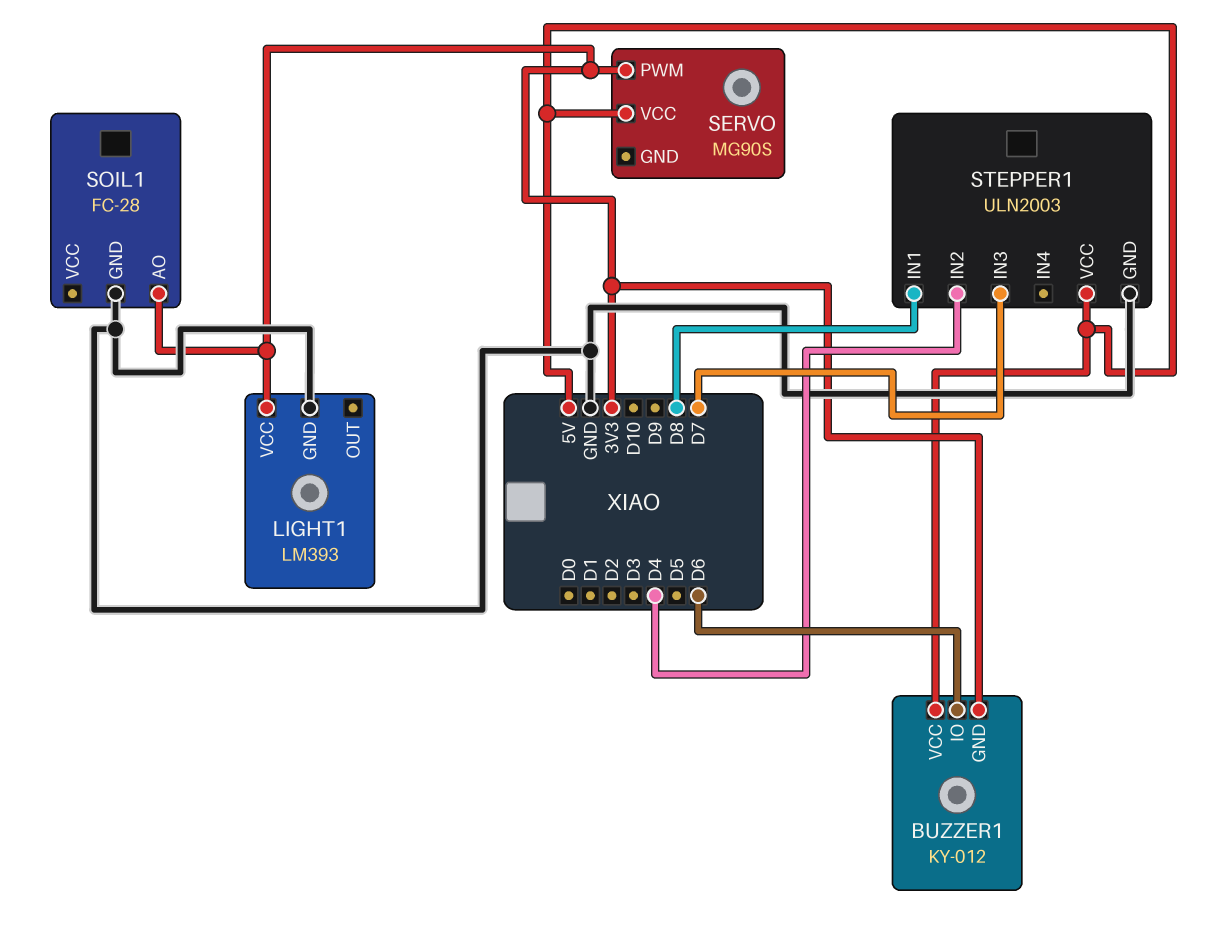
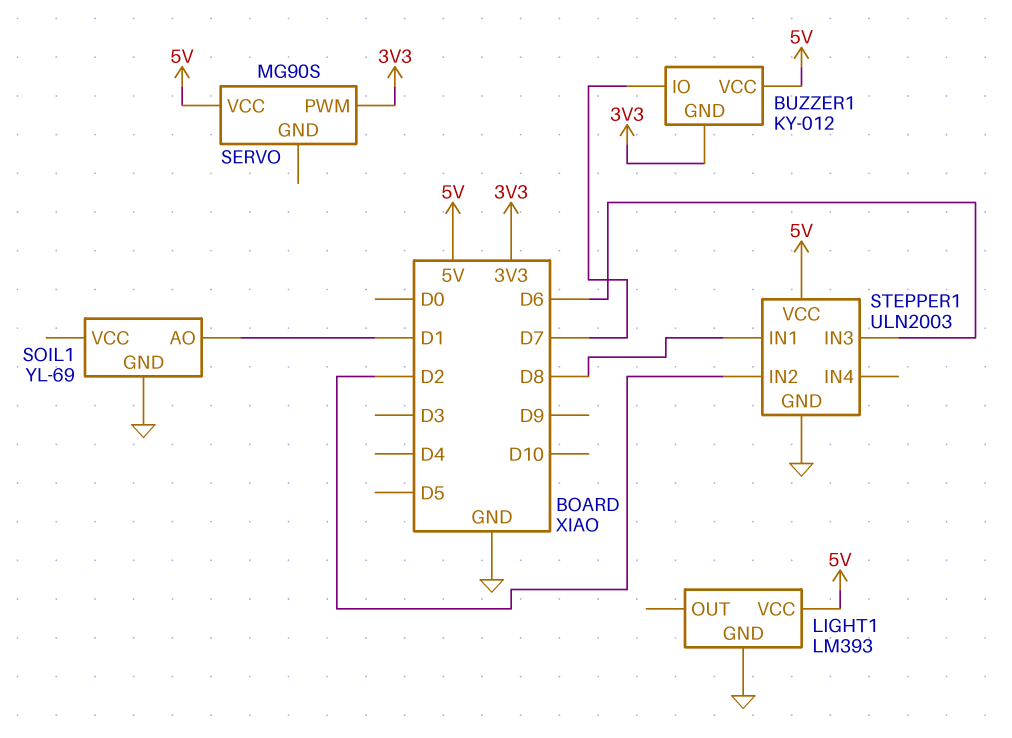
BUZZER1 pin IO: D6 -> D7
LIGHT1 pin VCC: 3V3 -> 5V
SOIL1: FC-28 -> YL-69
SOIL1 pin AO: 3V3 -> D1
STEPPER1 pin IN2: D4 -> D2
STEPPER1 pin IN3: D7 -> D6

